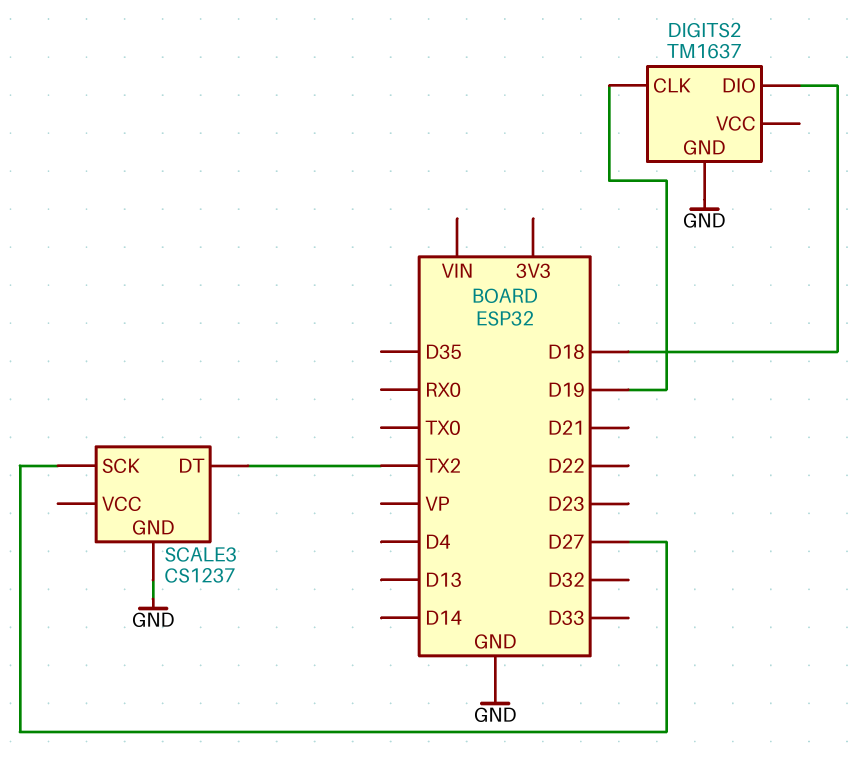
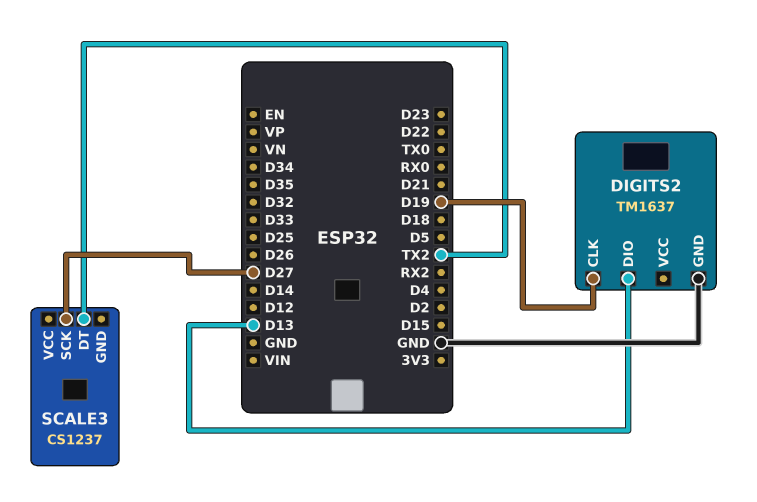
DIGITS2 pin DIO: D18 -> D13
SCALE3 pin GND: GND -> none

